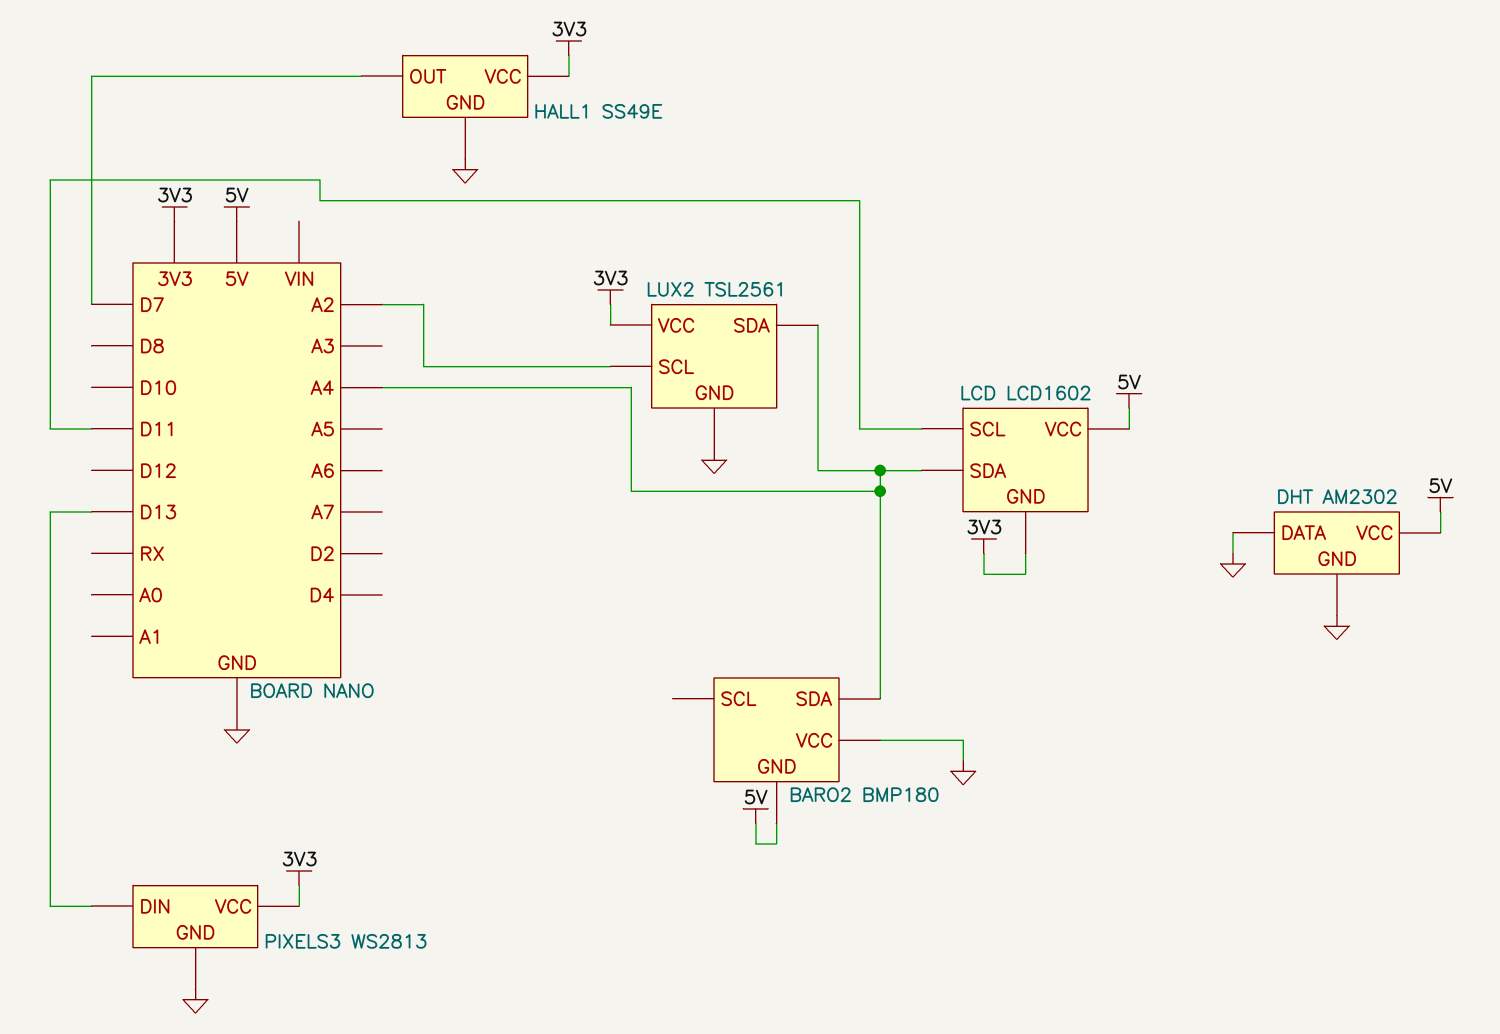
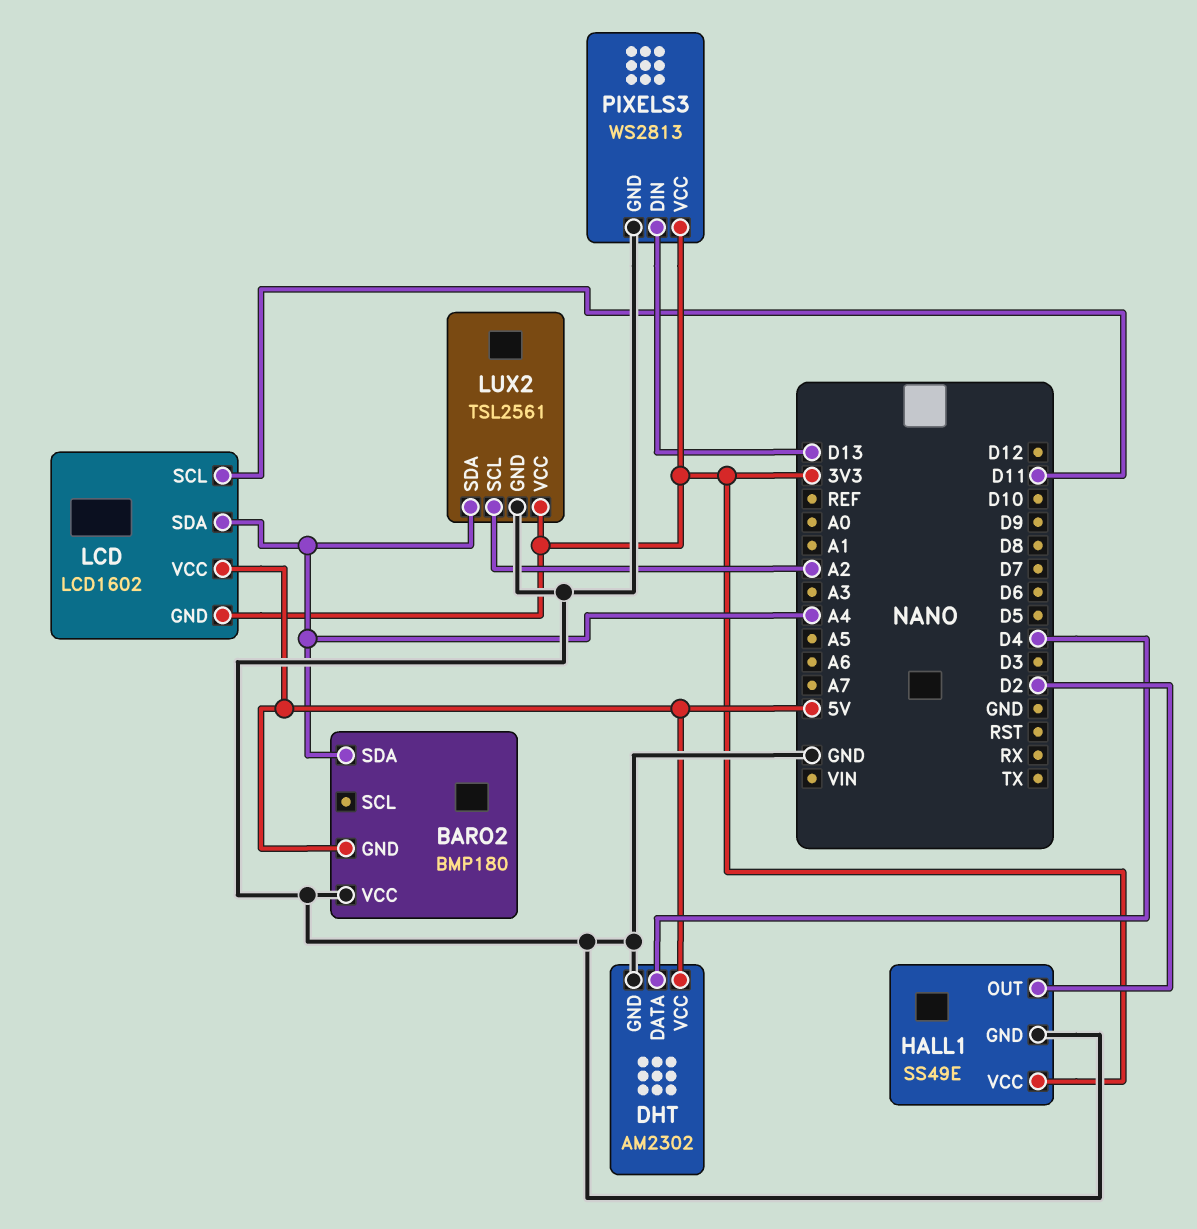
DHT pin DATA: GND -> D4
HALL1 pin OUT: D7 -> D2

